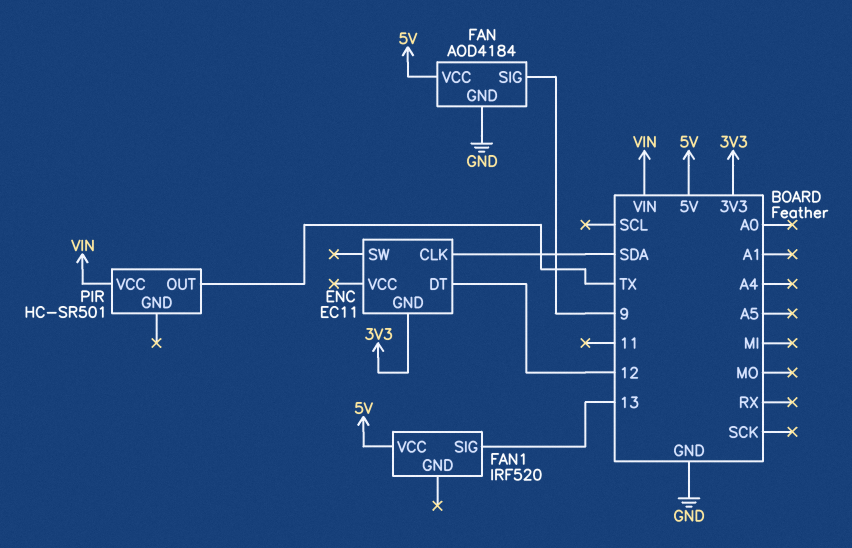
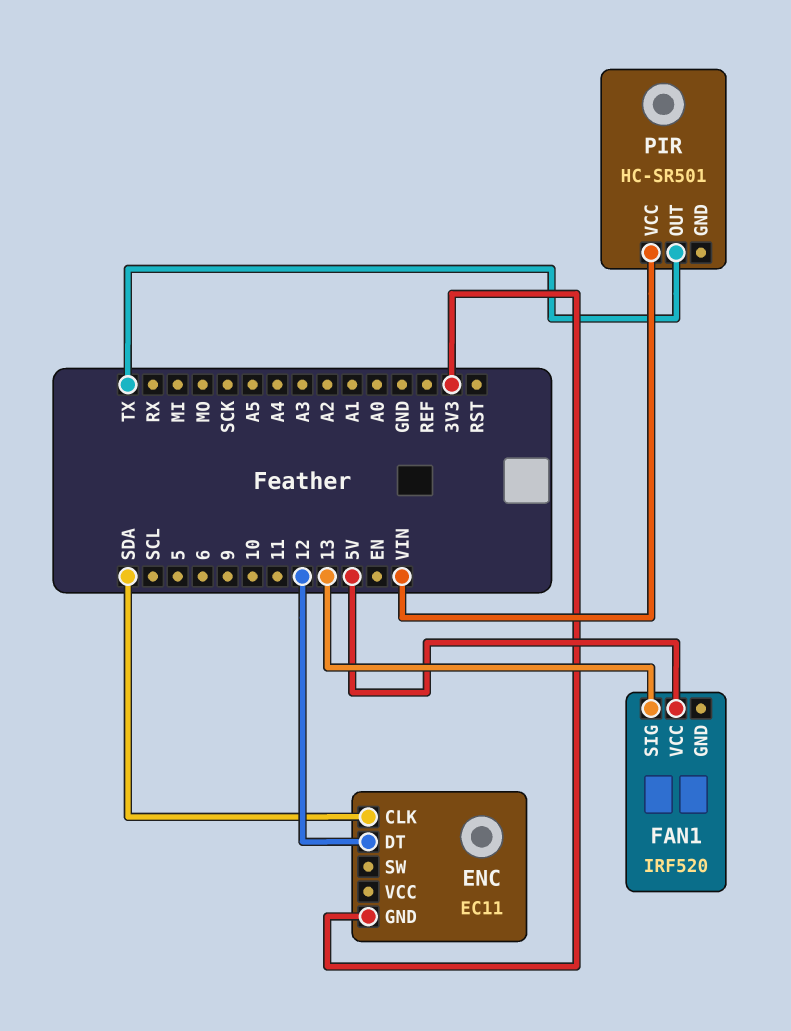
FAN: AOD4184 -> none
FAN pin GND: GND -> none
FAN pin SIG: 9 -> none
FAN pin VCC: 5V -> none

